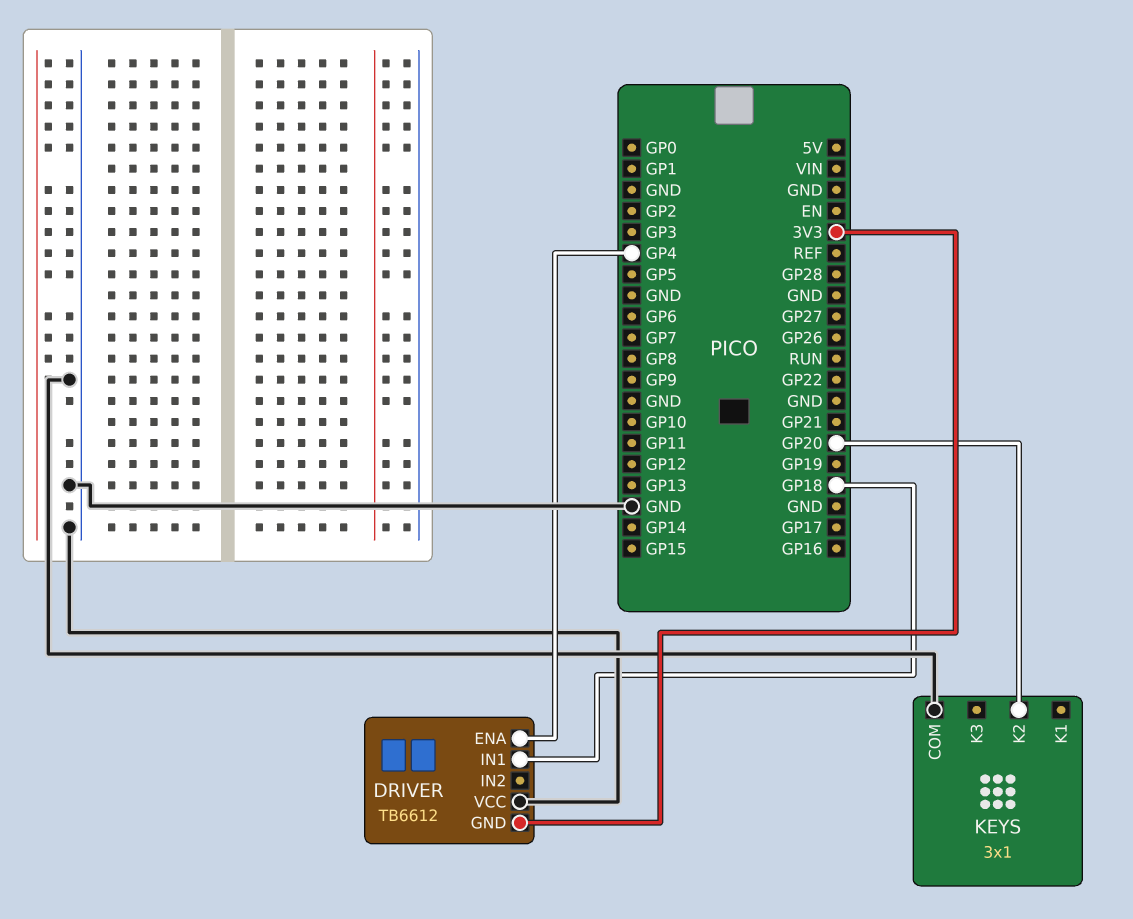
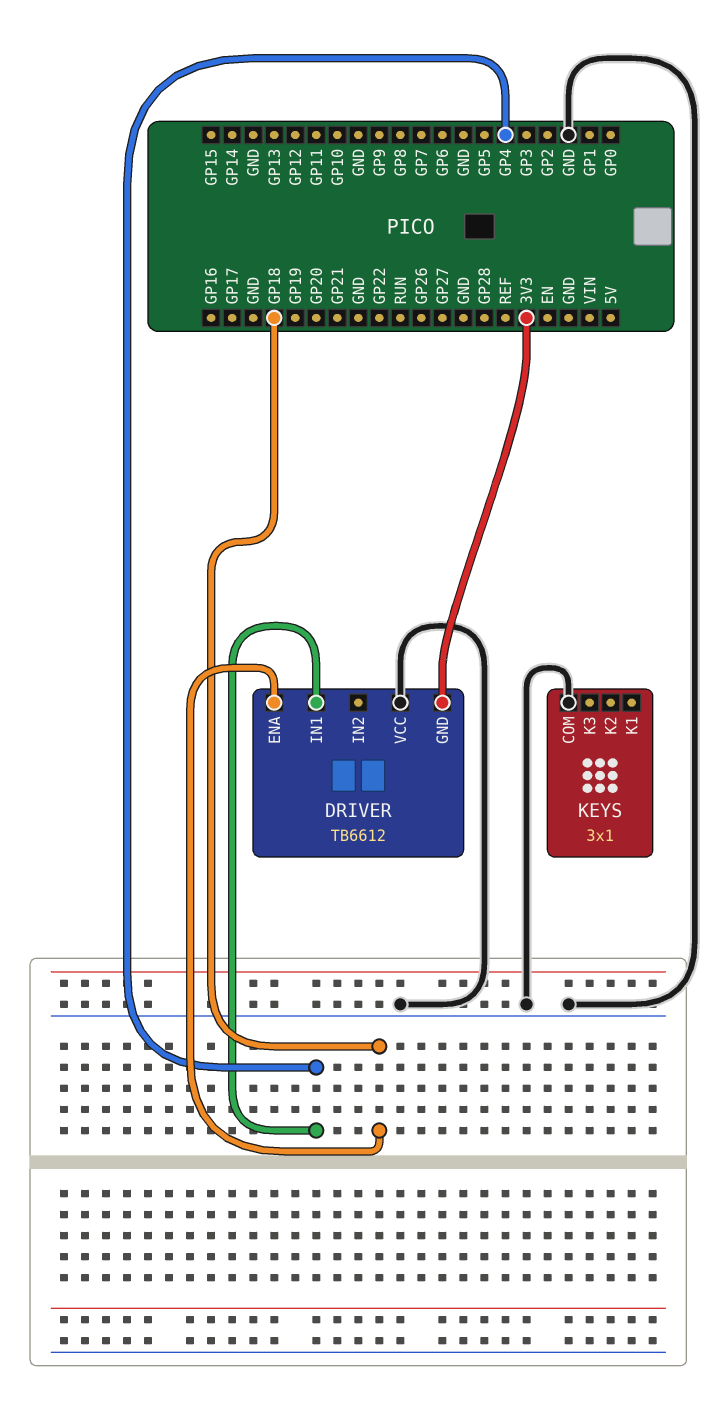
DRIVER pin ENA: GP4 -> GP18
DRIVER pin IN1: GP18 -> GP4
KEYS pin K2: GP20 -> none

